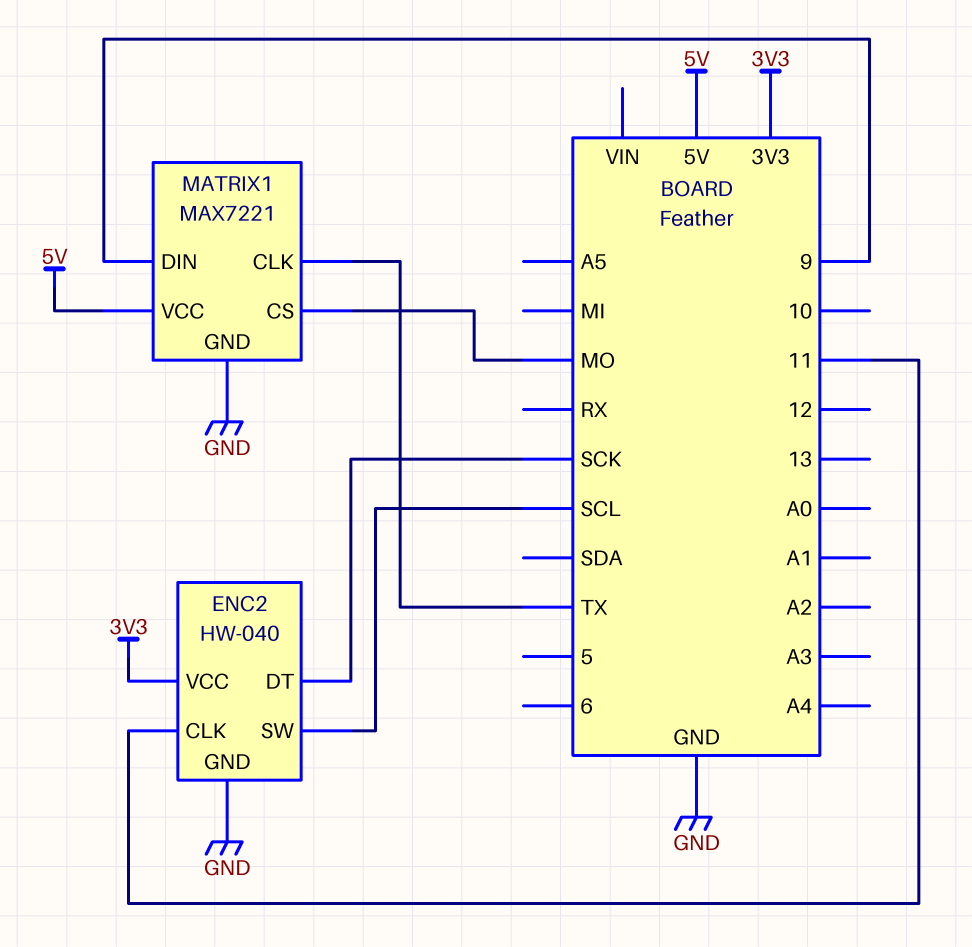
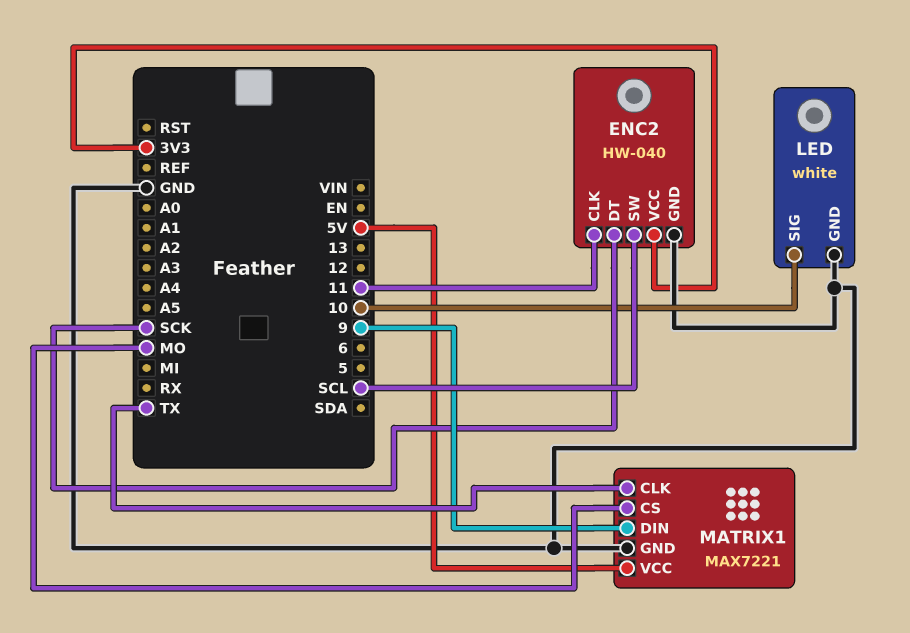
LED: none -> white
LED pin GND: none -> GND
LED pin SIG: none -> 10

